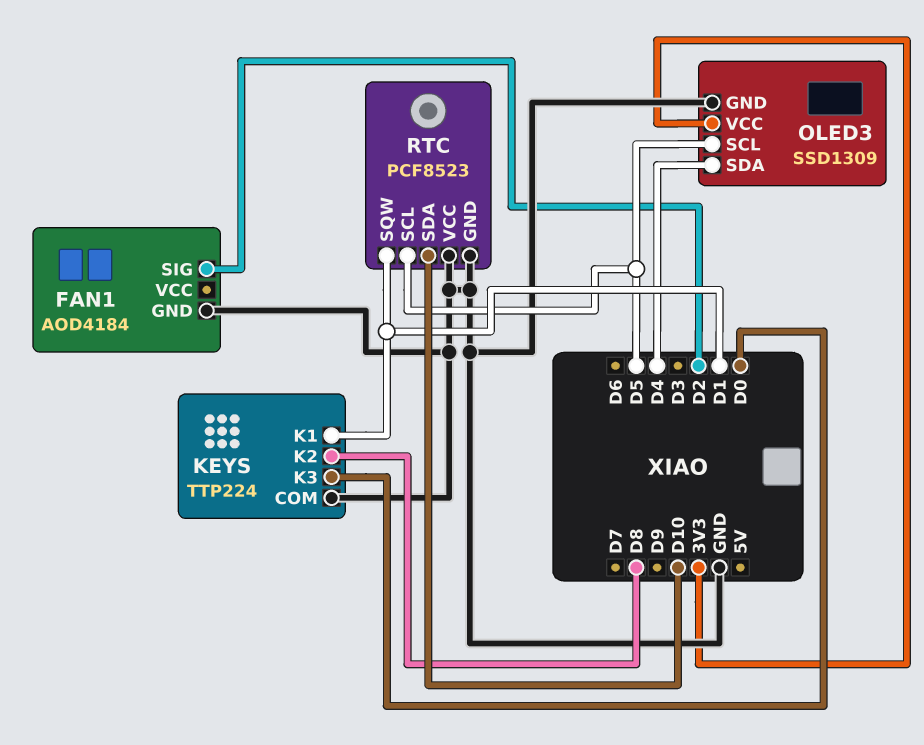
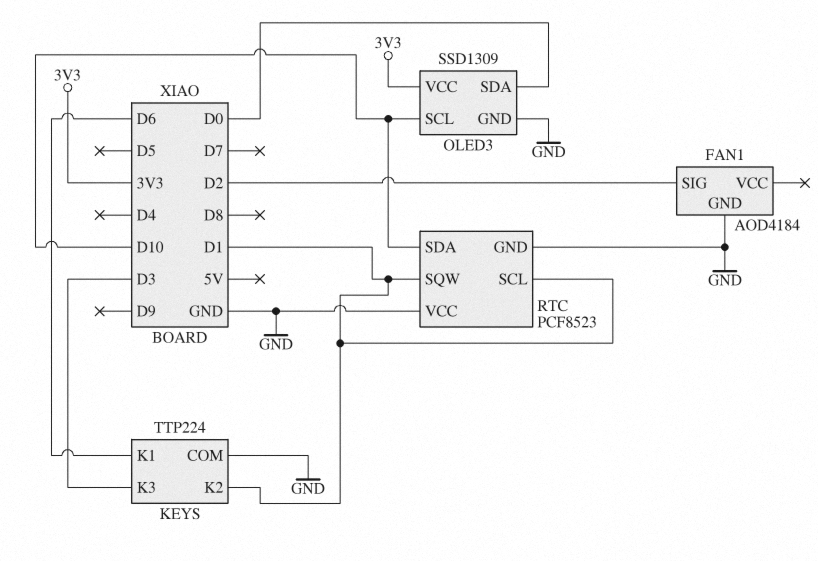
KEYS pin K1: D1 -> D6
KEYS pin K2: D8 -> D1
KEYS pin K3: D0 -> D3
OLED3 pin SCL: D5 -> D10
OLED3 pin SDA: D4 -> D0
RTC pin SCL: D5 -> D1

